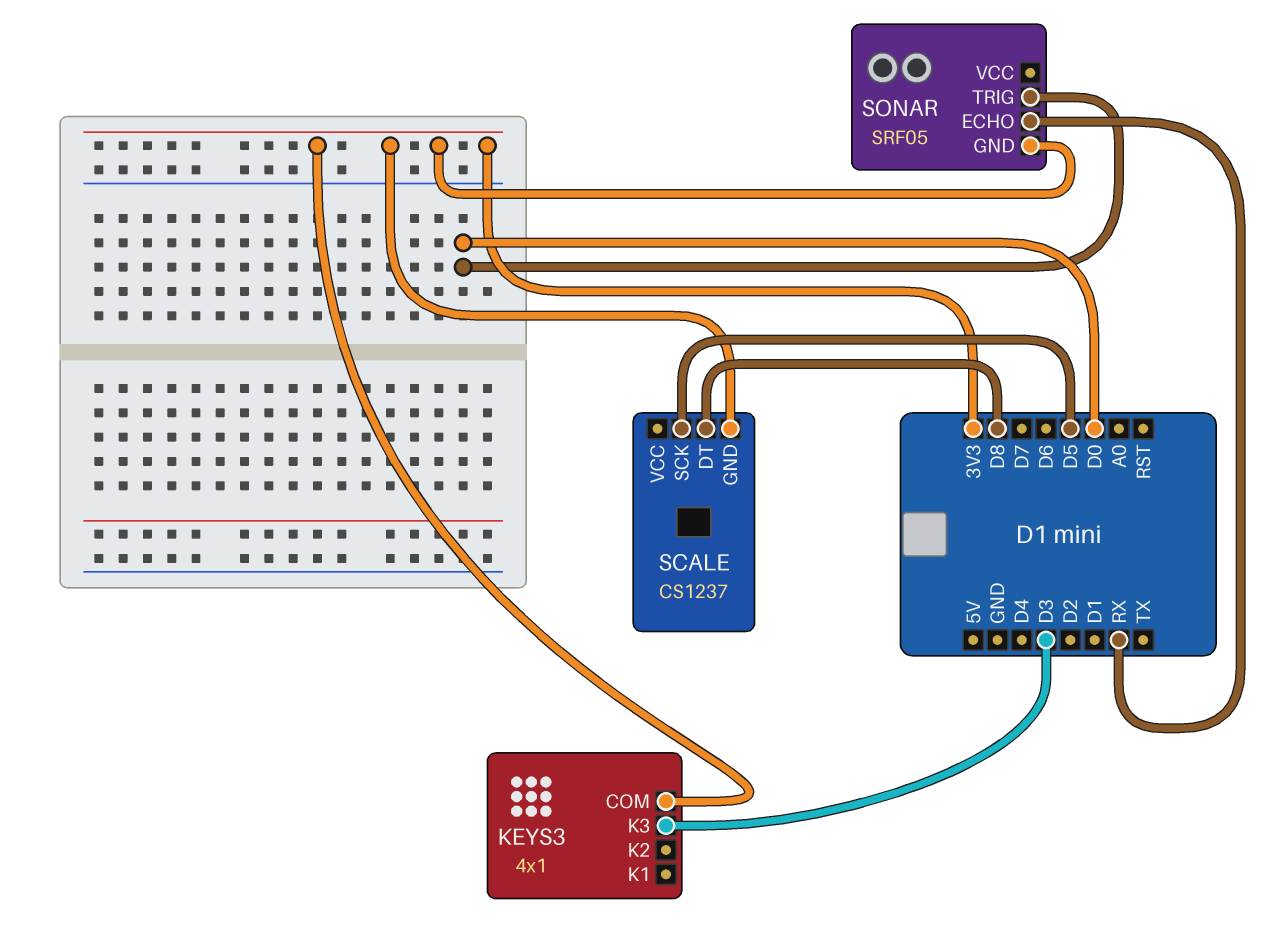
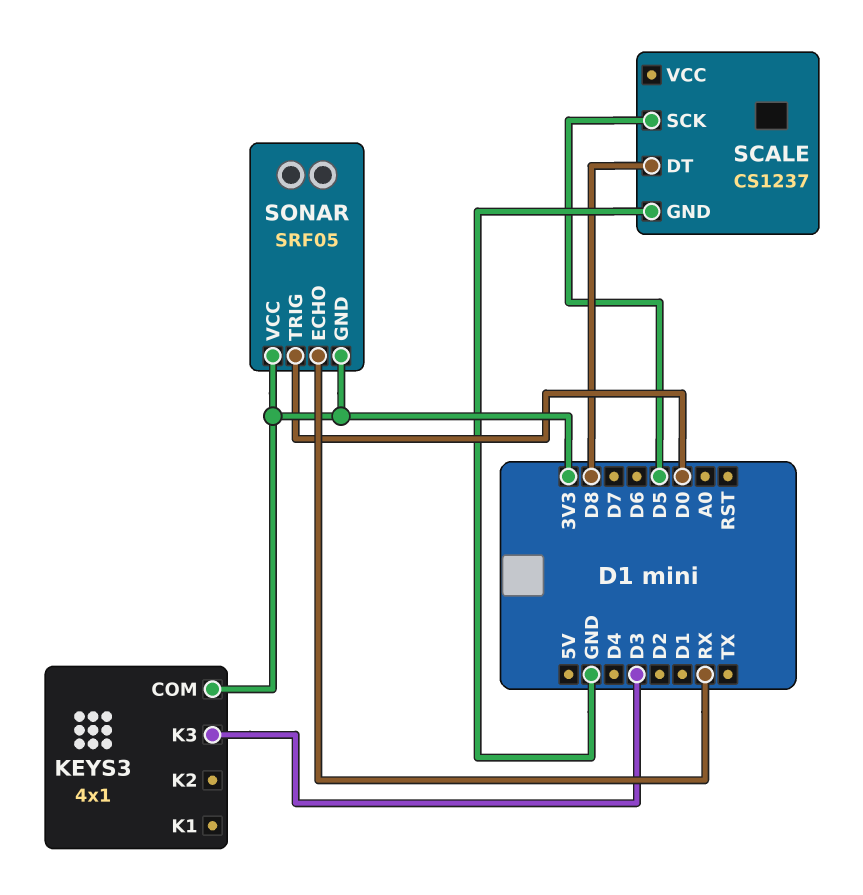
SCALE pin GND: 3V3 -> GND
SONAR pin VCC: none -> 3V3

